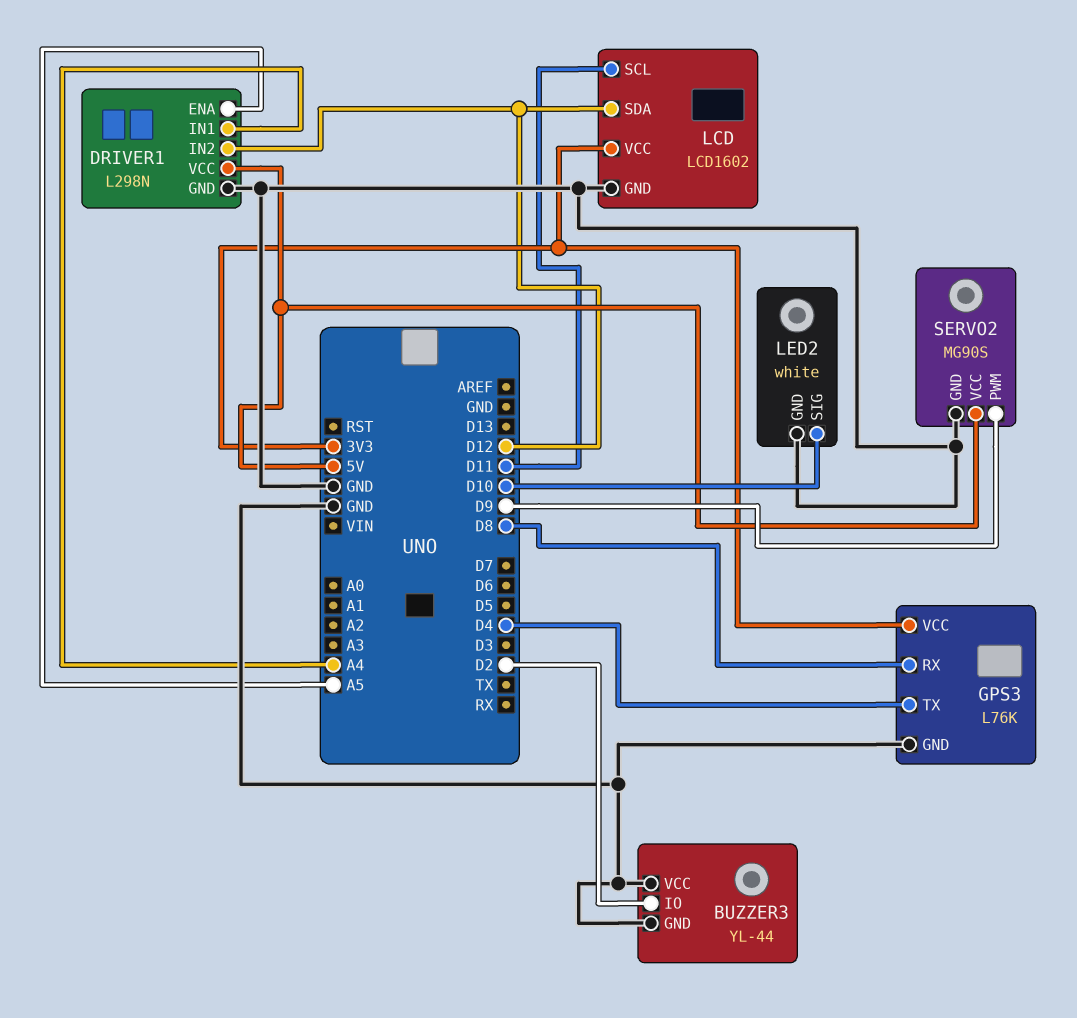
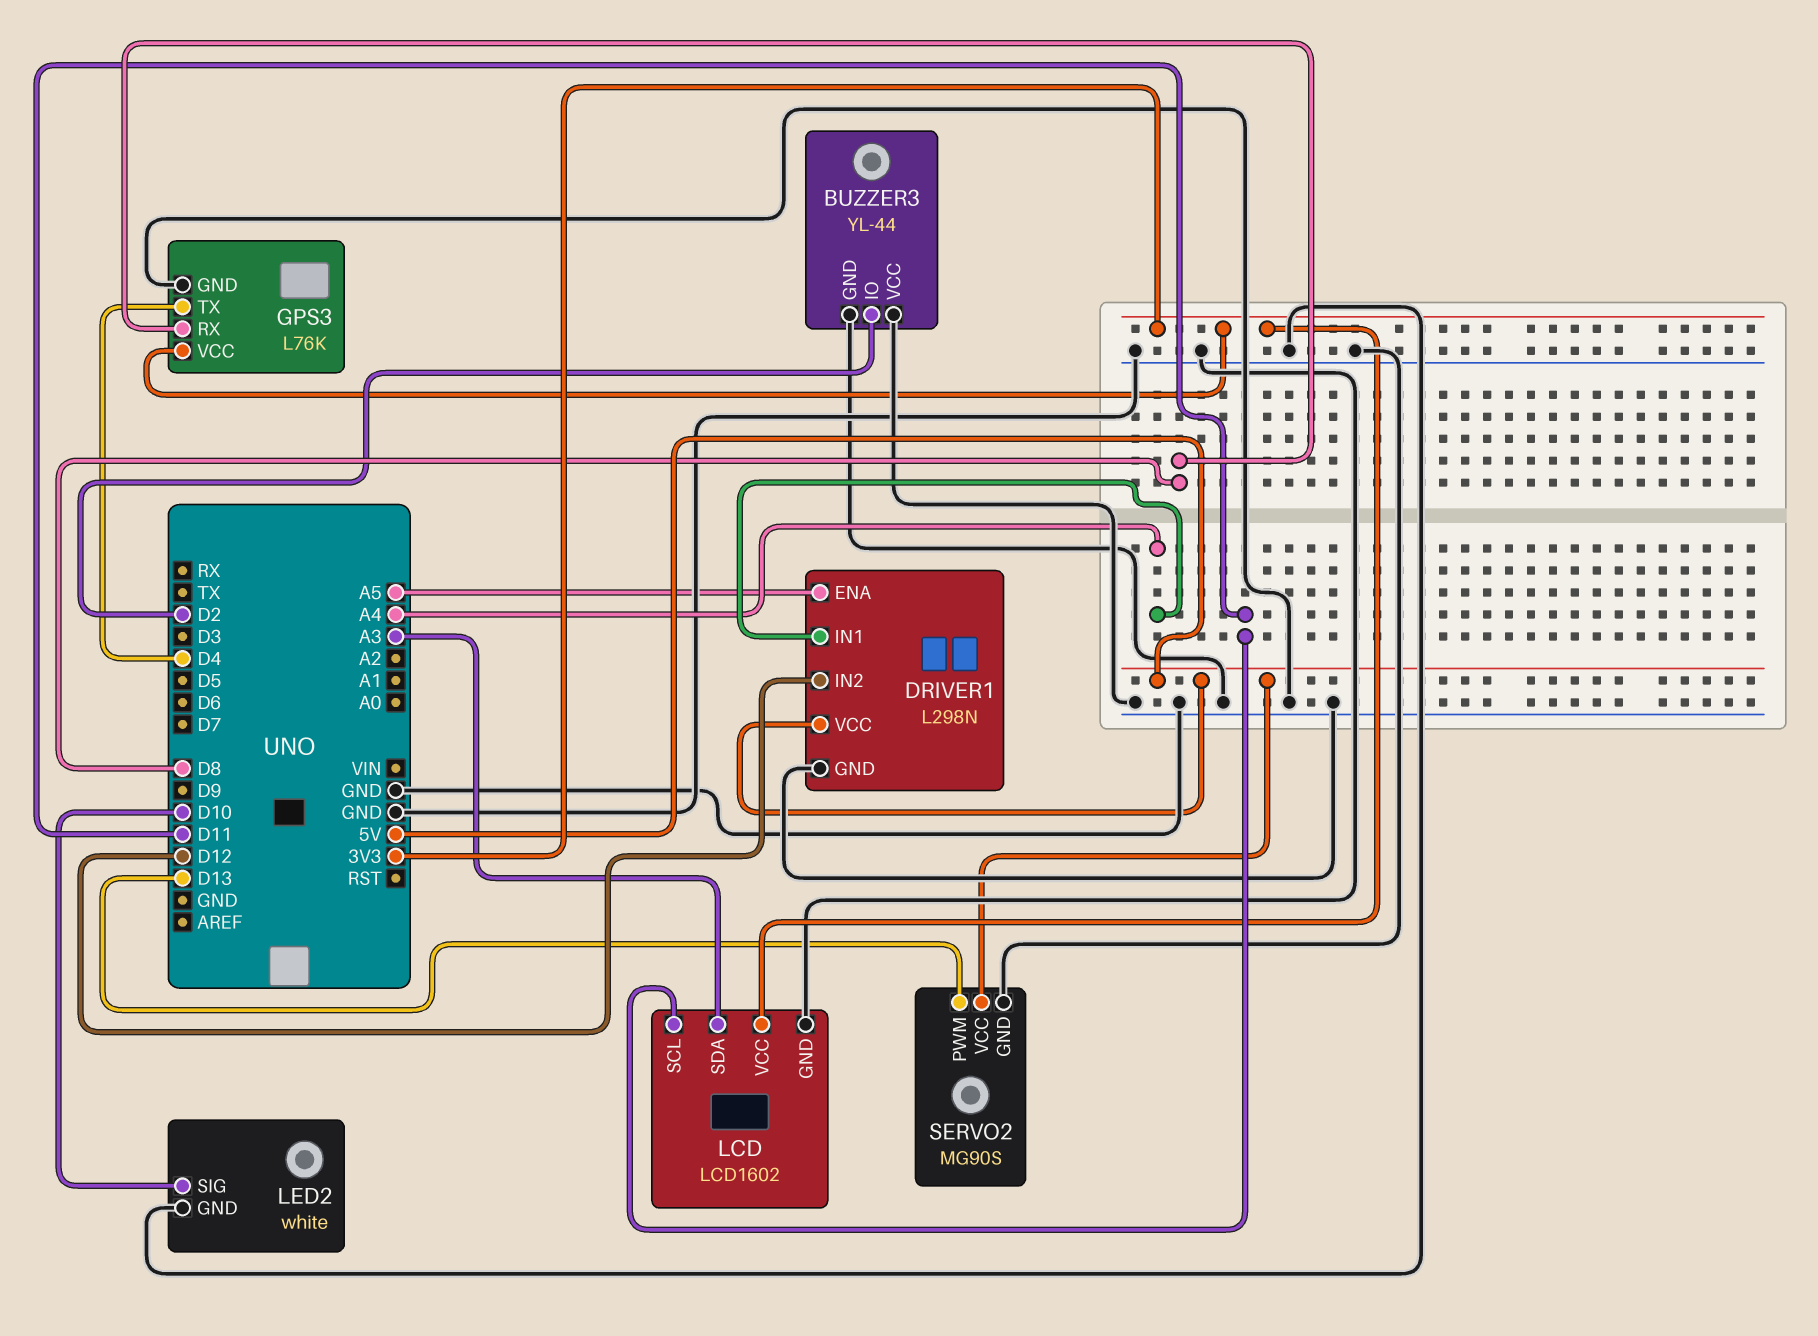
LCD pin SDA: D12 -> A3
SERVO2 pin PWM: D9 -> D13

